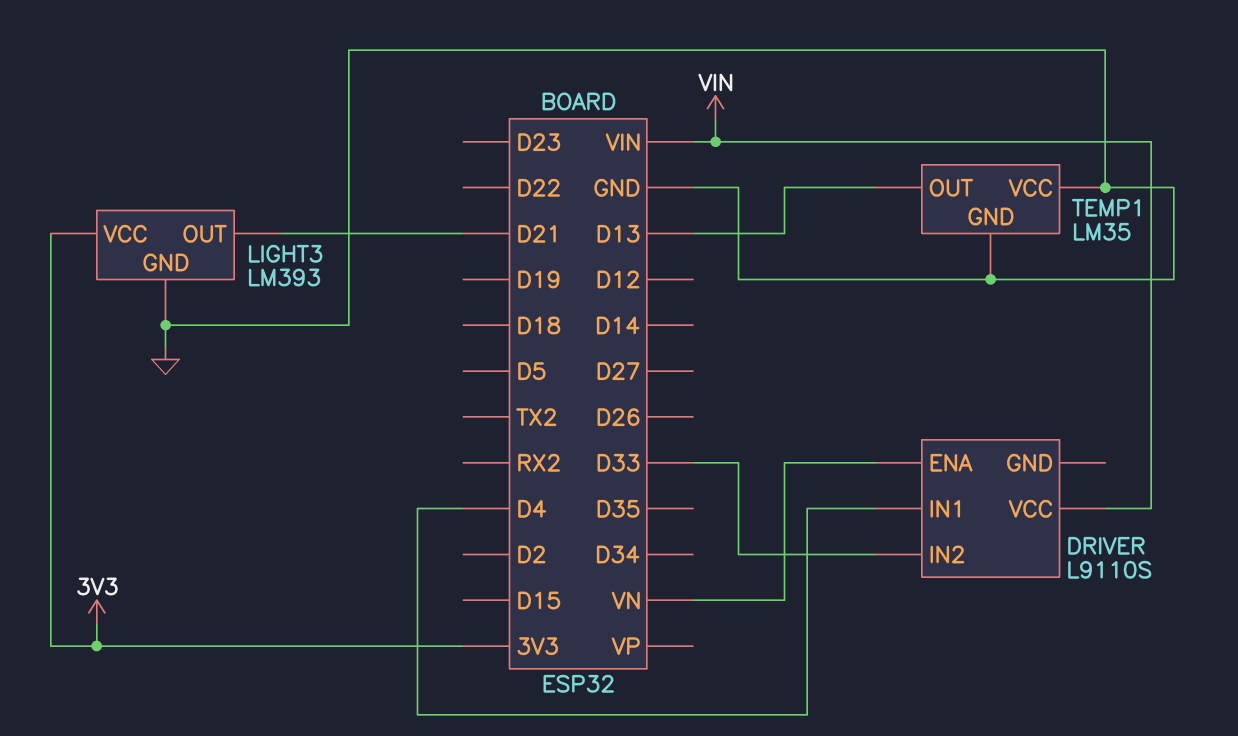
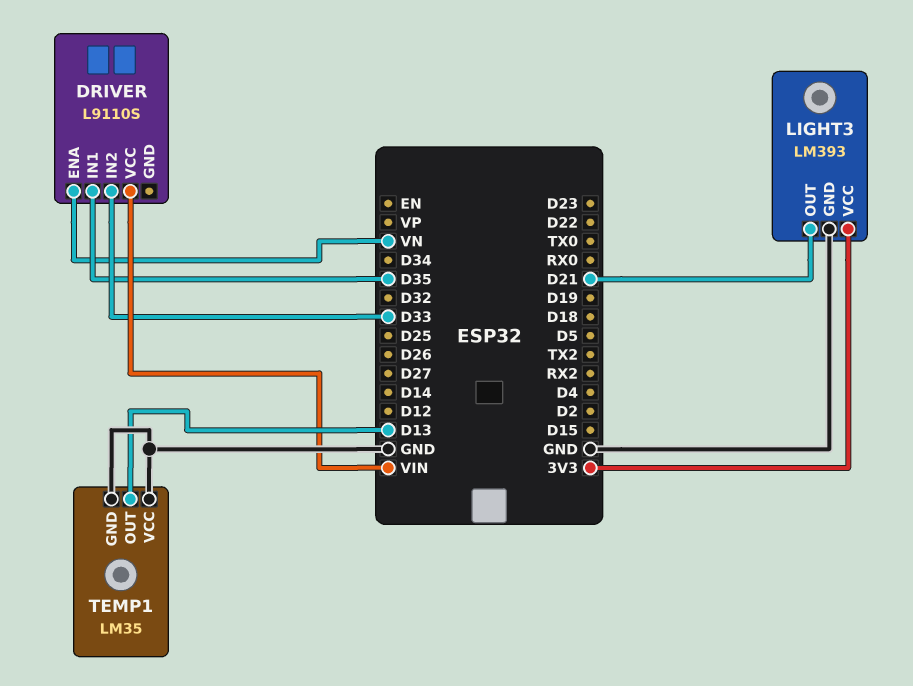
DRIVER pin IN1: D4 -> D35

